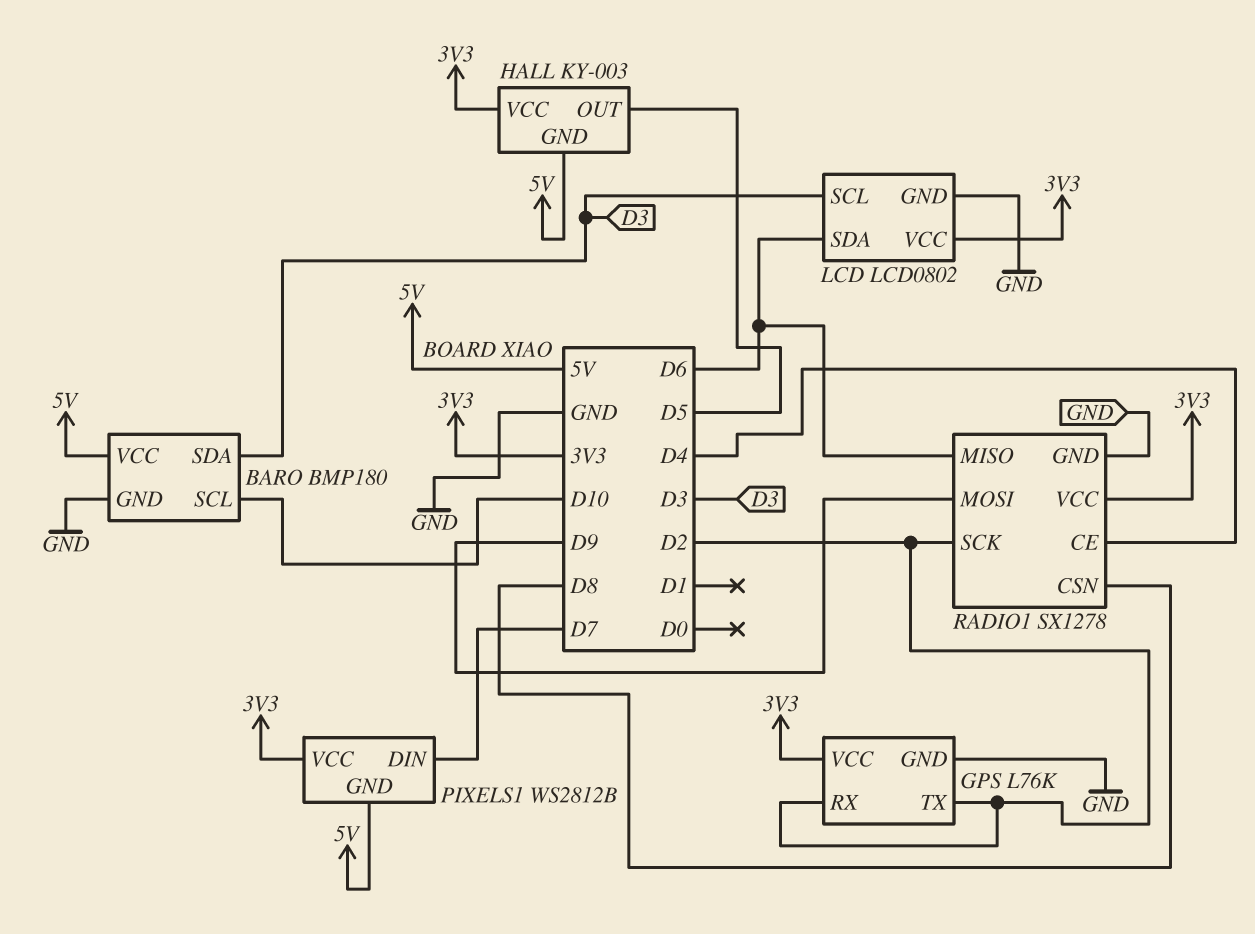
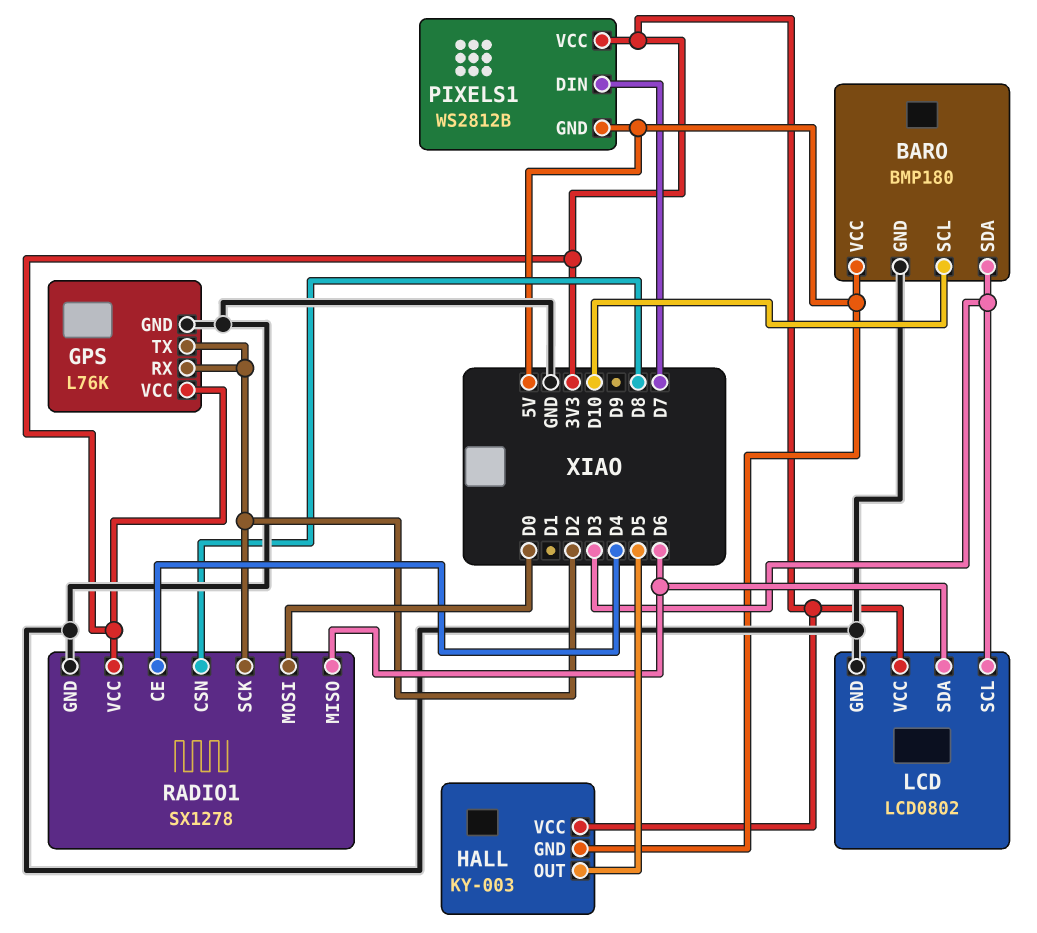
RADIO1 pin MOSI: D9 -> D0

